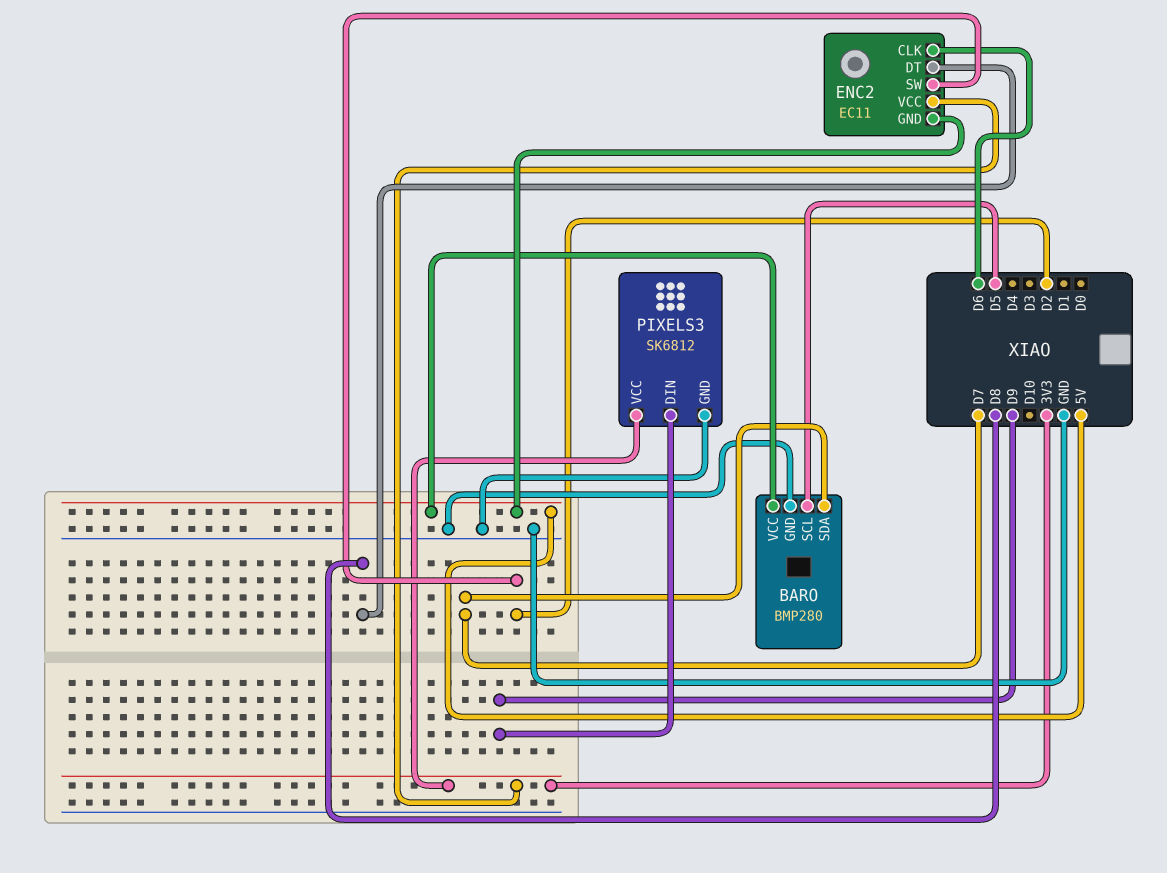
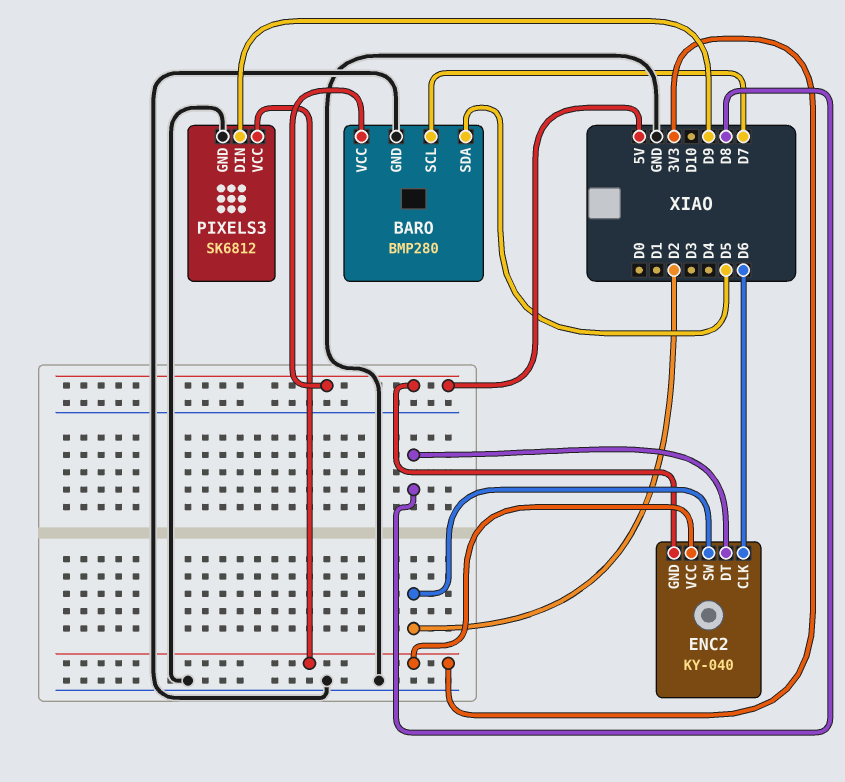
BARO pin SCL: D5 -> D7
BARO pin SDA: D7 -> D5
ENC2: EC11 -> KY-040

